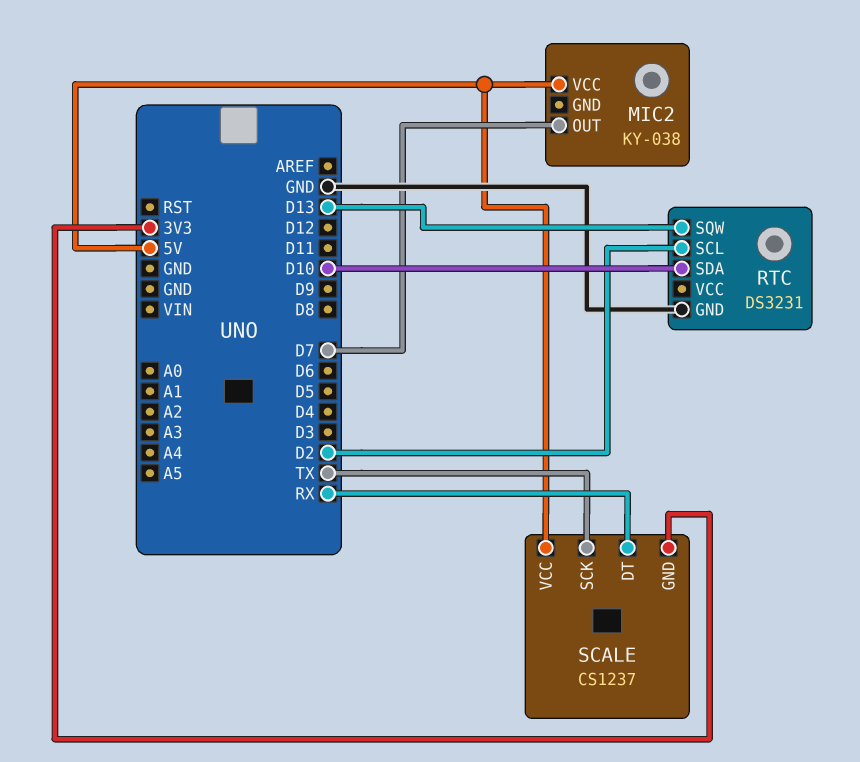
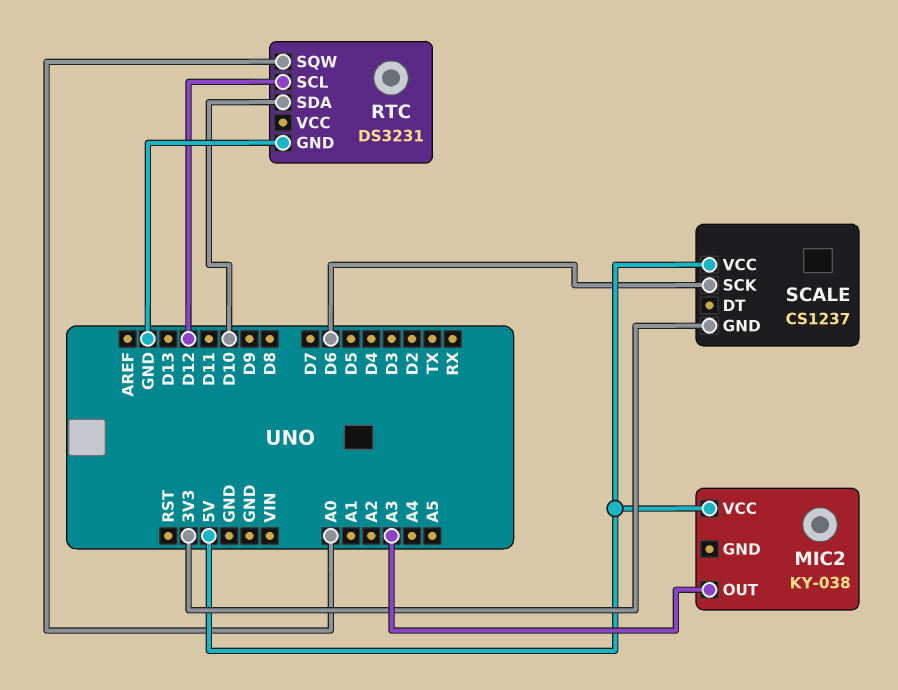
MIC2 pin OUT: D7 -> A3
RTC pin SCL: D2 -> D12
RTC pin SQW: D13 -> A0
SCALE pin DT: RX -> none
SCALE pin SCK: TX -> D6

